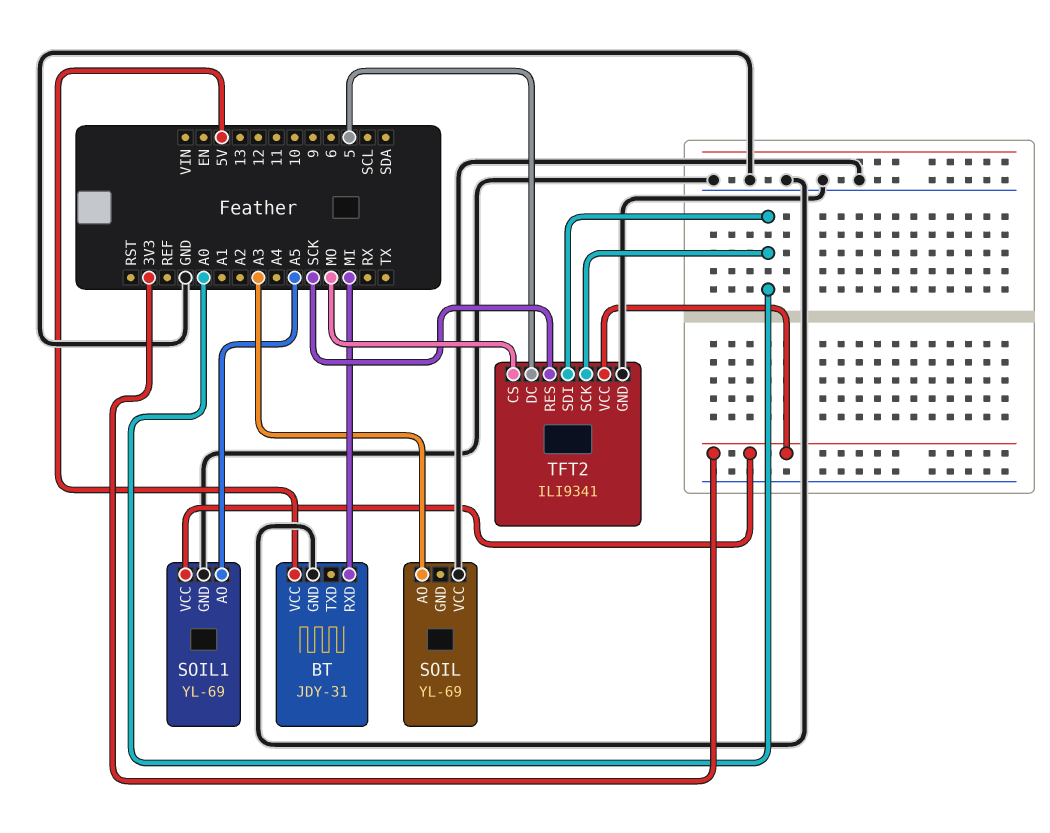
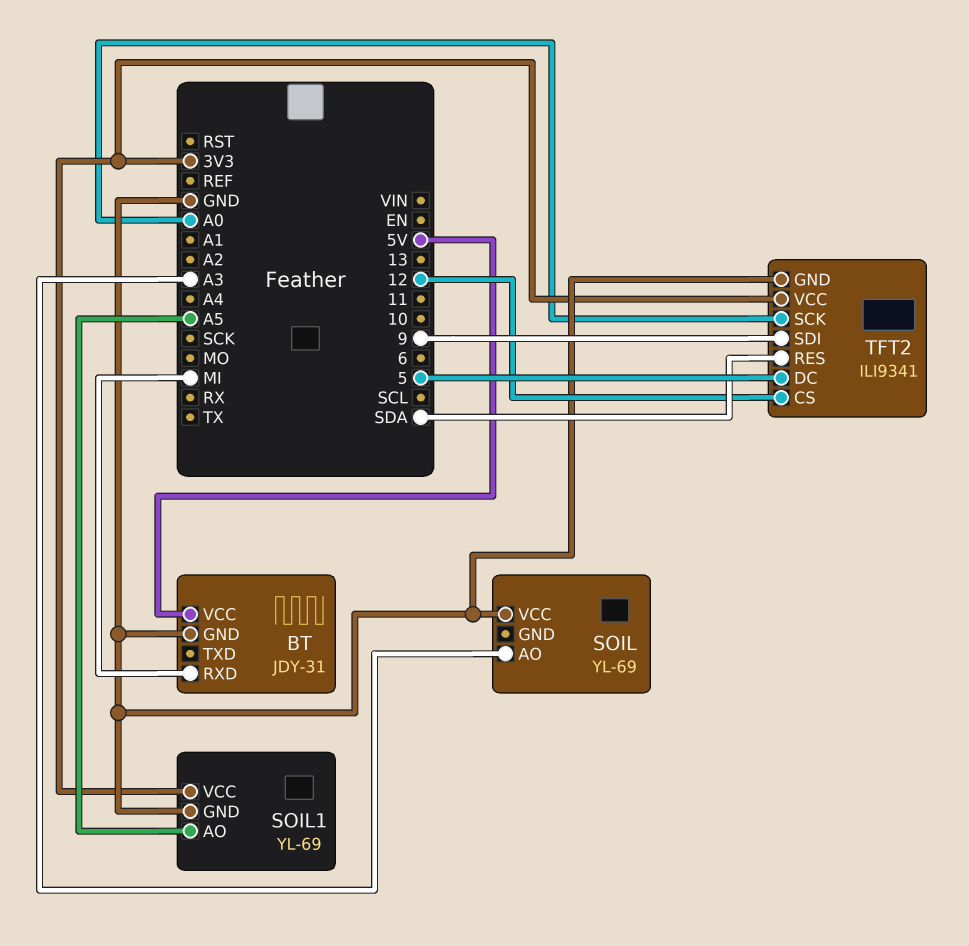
TFT2 pin CS: MO -> 12
TFT2 pin RES: SCK -> SDA
TFT2 pin SDI: A0 -> 9

